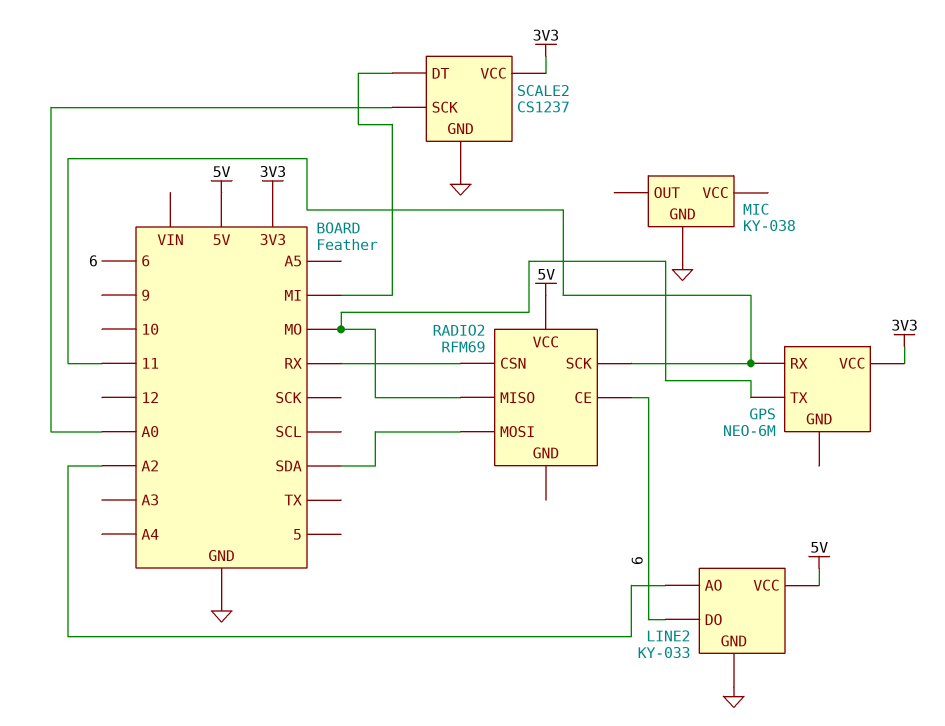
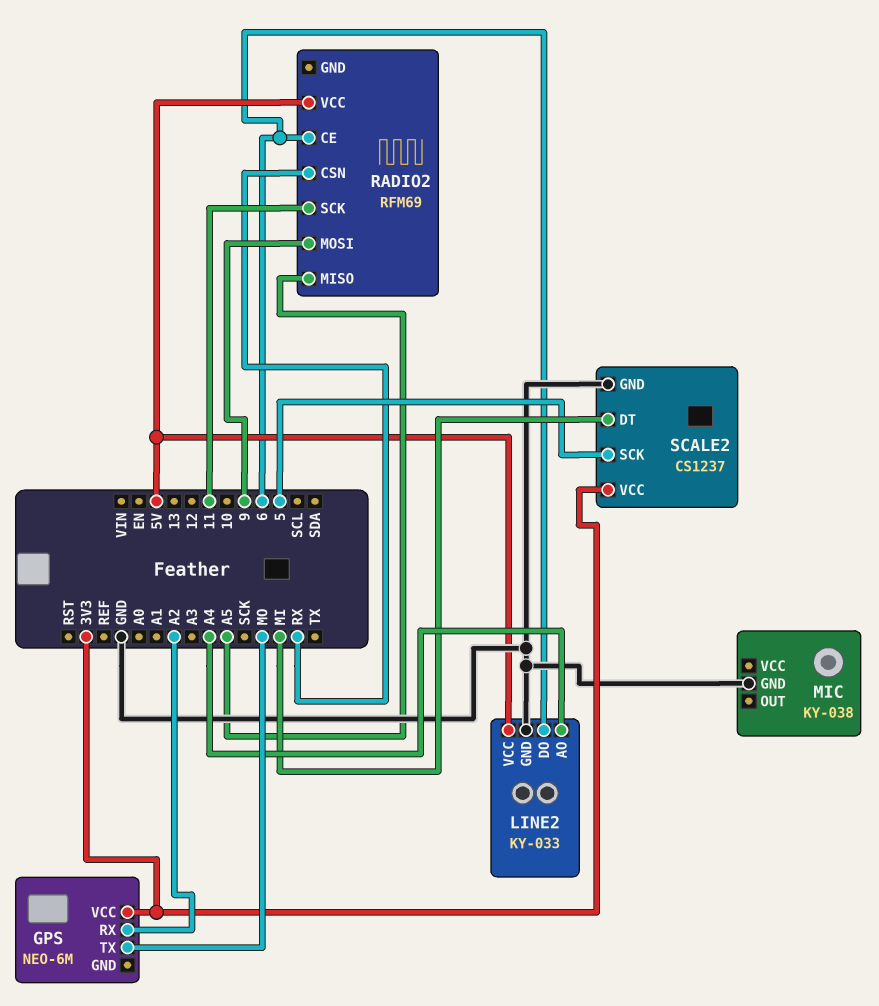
GPS pin RX: 11 -> A2
LINE2 pin AO: A2 -> A4
RADIO2 pin MISO: MO -> A5
RADIO2 pin MOSI: SDA -> 9
SCALE2 pin SCK: A0 -> 5

